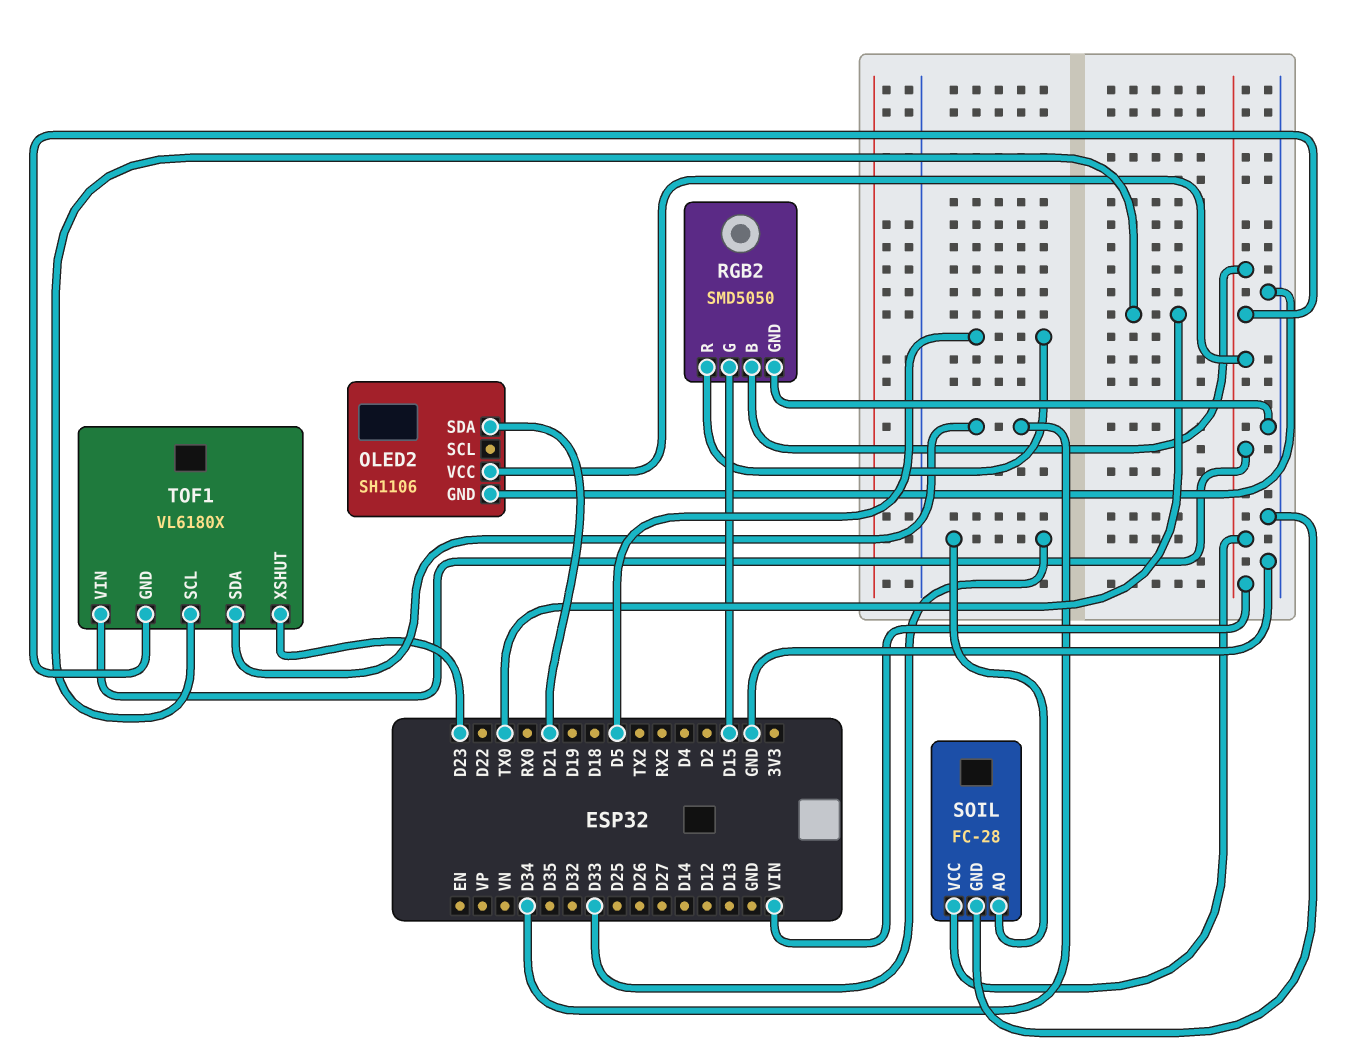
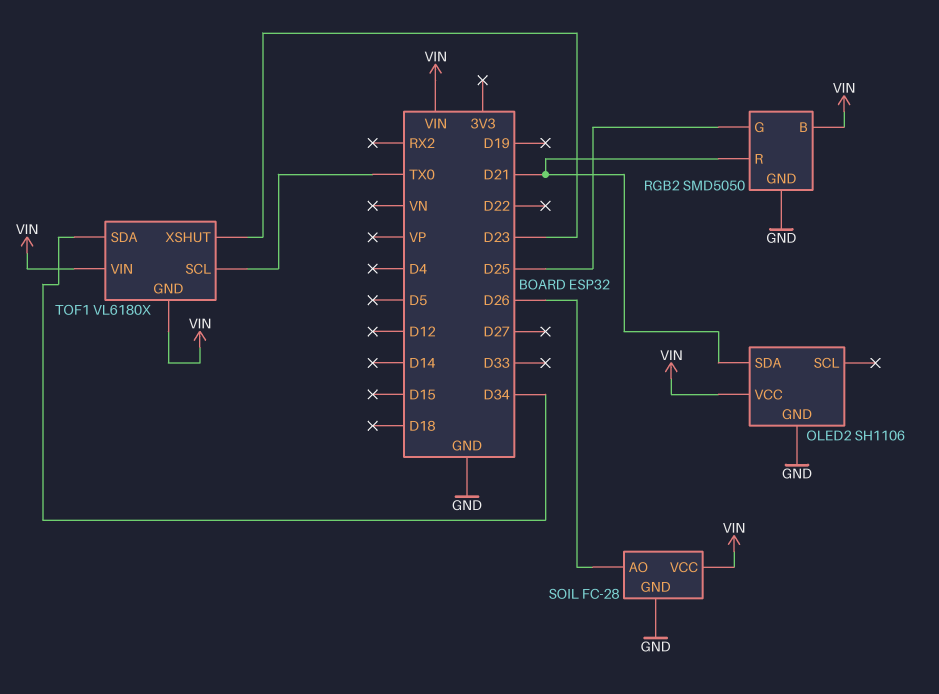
RGB2 pin G: D15 -> D25
RGB2 pin R: D5 -> D21
SOIL pin AO: D33 -> D26

